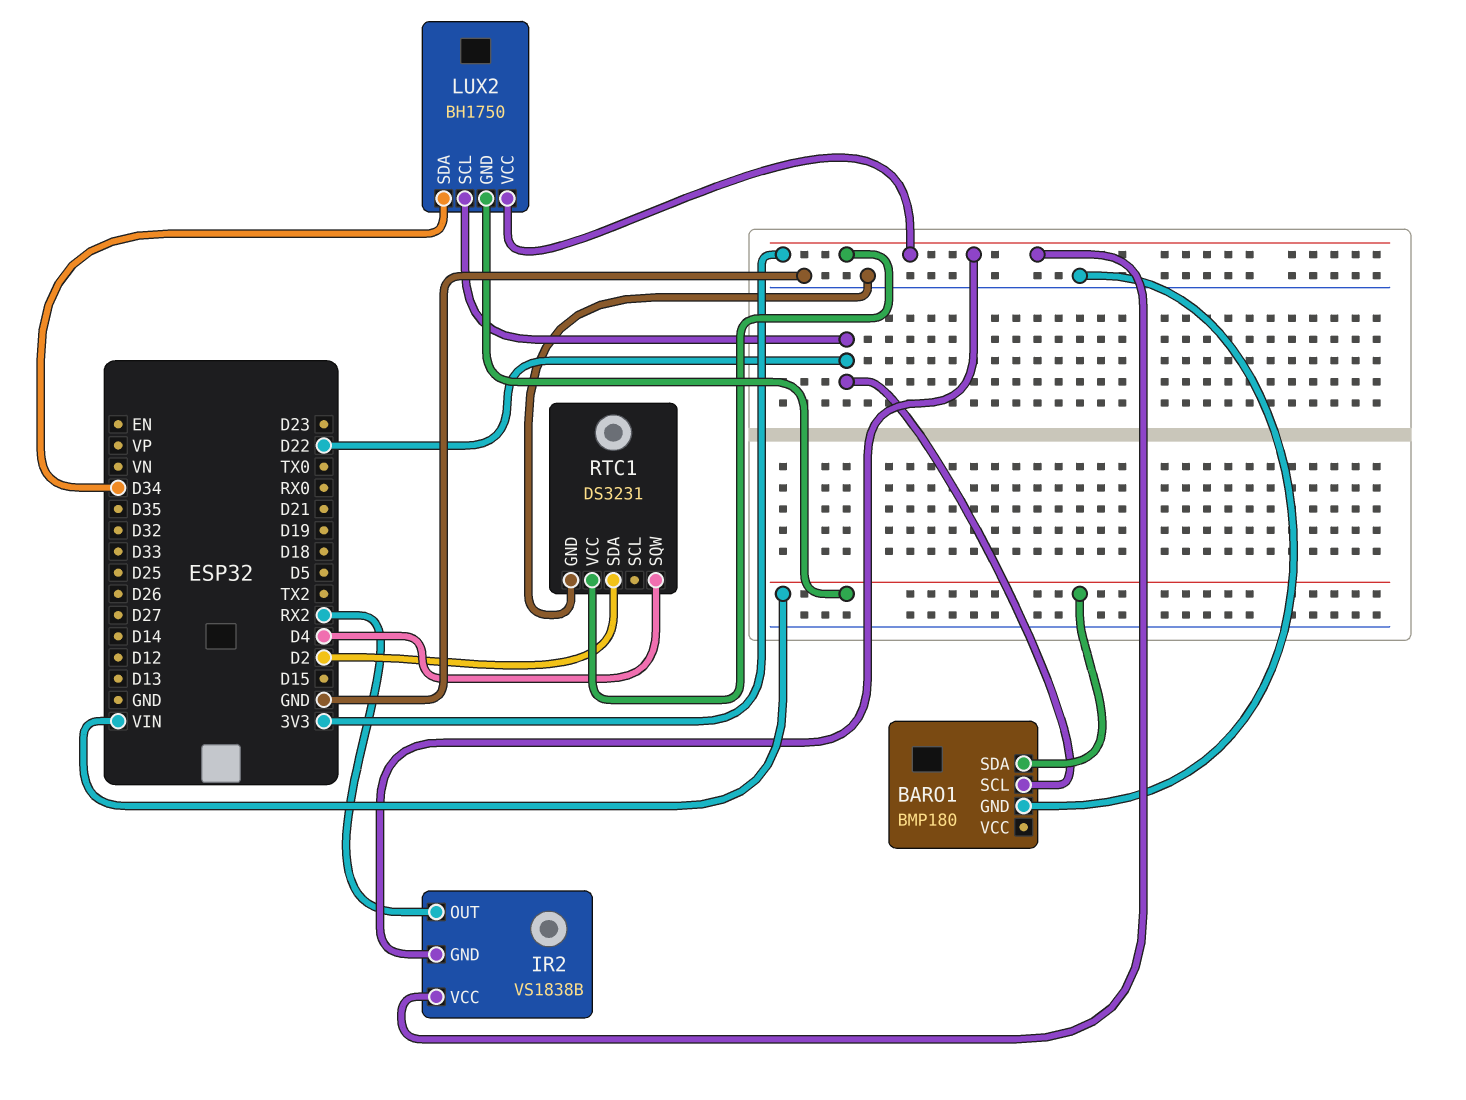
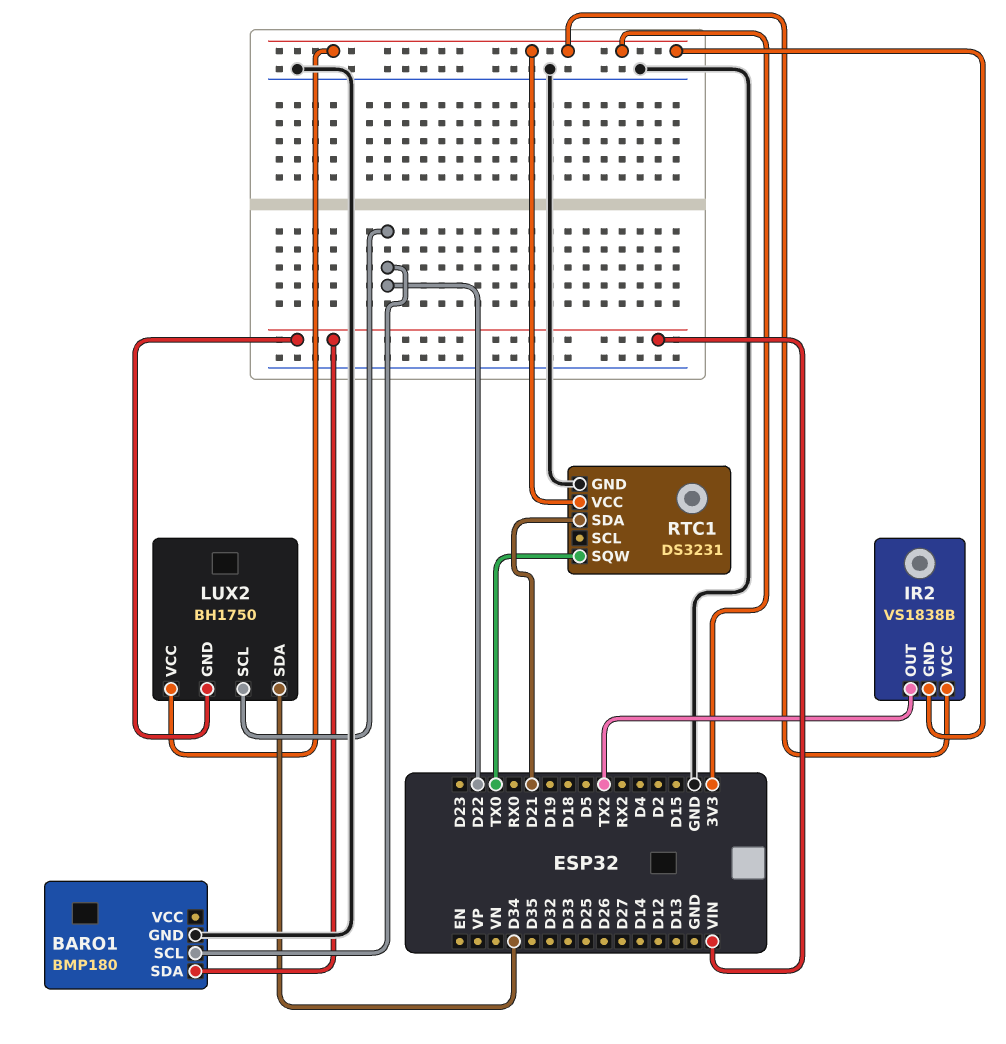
IR2 pin OUT: RX2 -> TX2
RTC1 pin SDA: D2 -> D21
RTC1 pin SQW: D4 -> TX0

